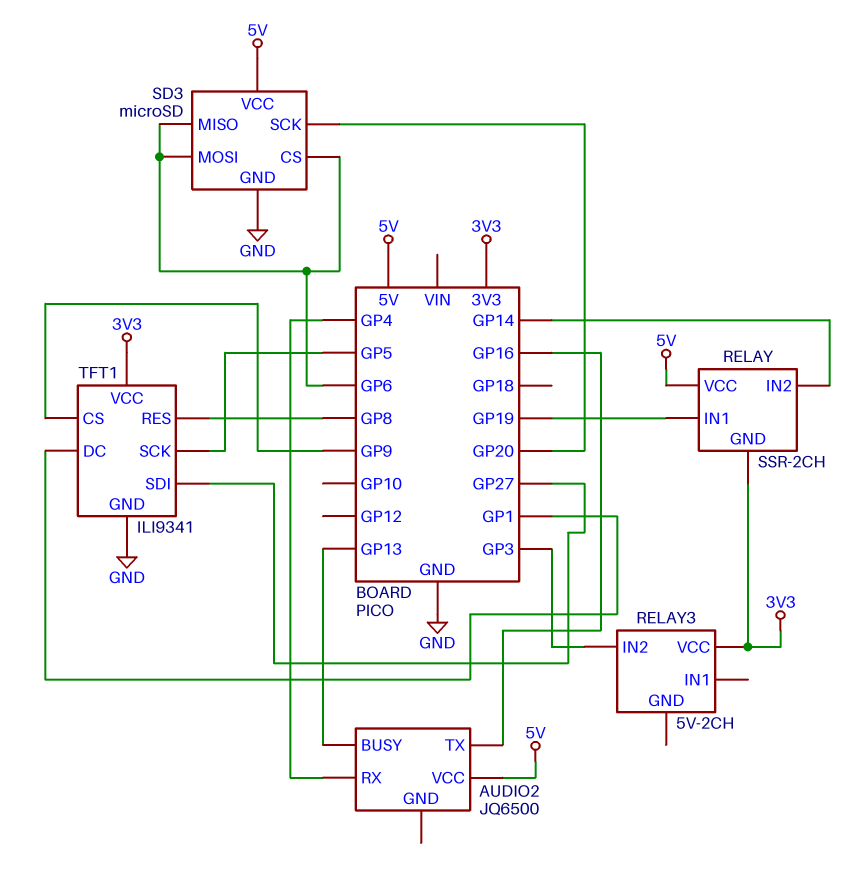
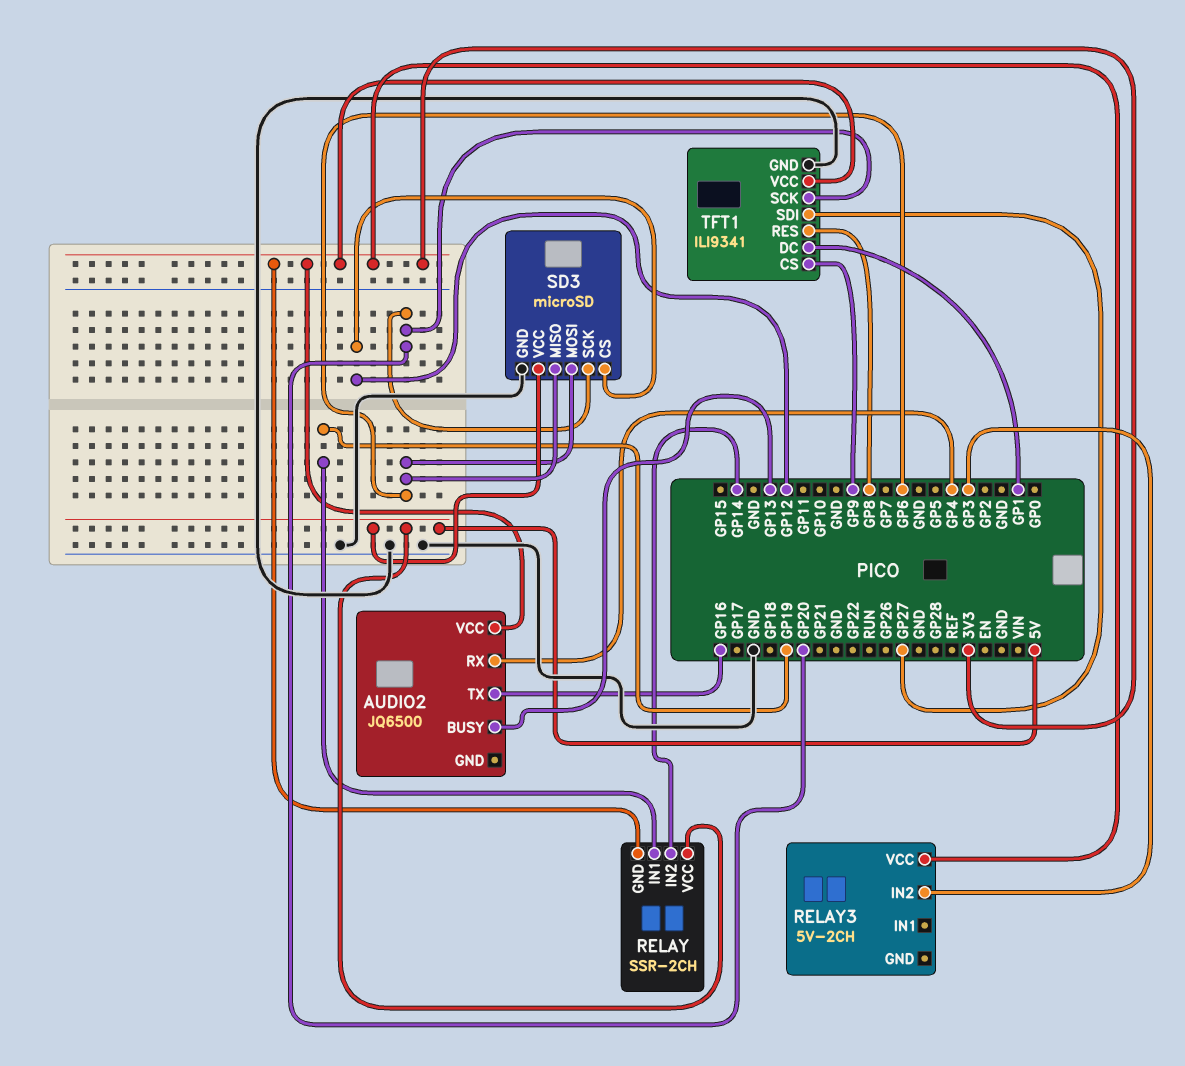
AUDIO2 pin VCC: 5V -> 3V3
SD3 pin CS: GP6 -> GP12
TFT1 pin SCK: GP5 -> GP20

